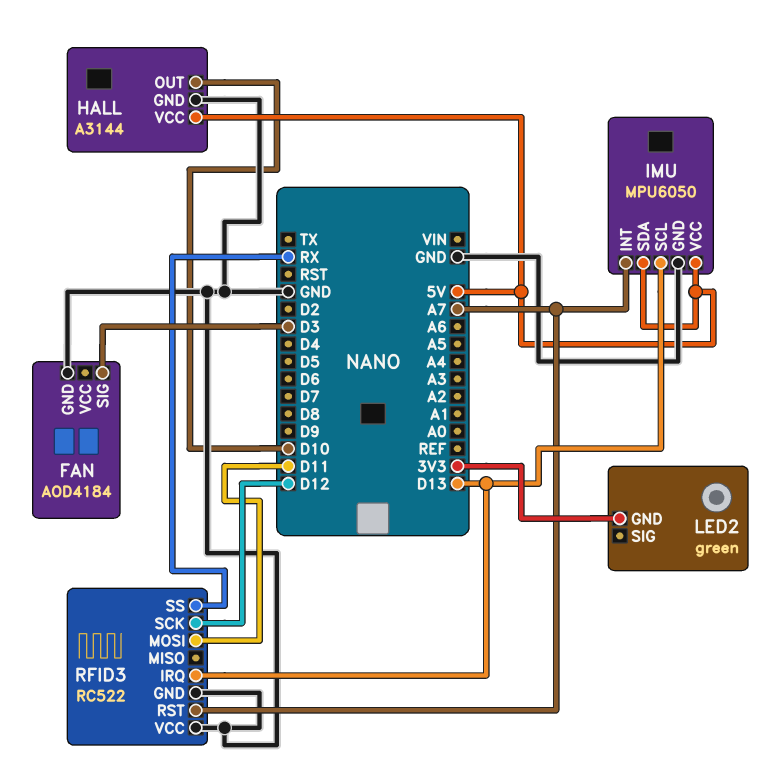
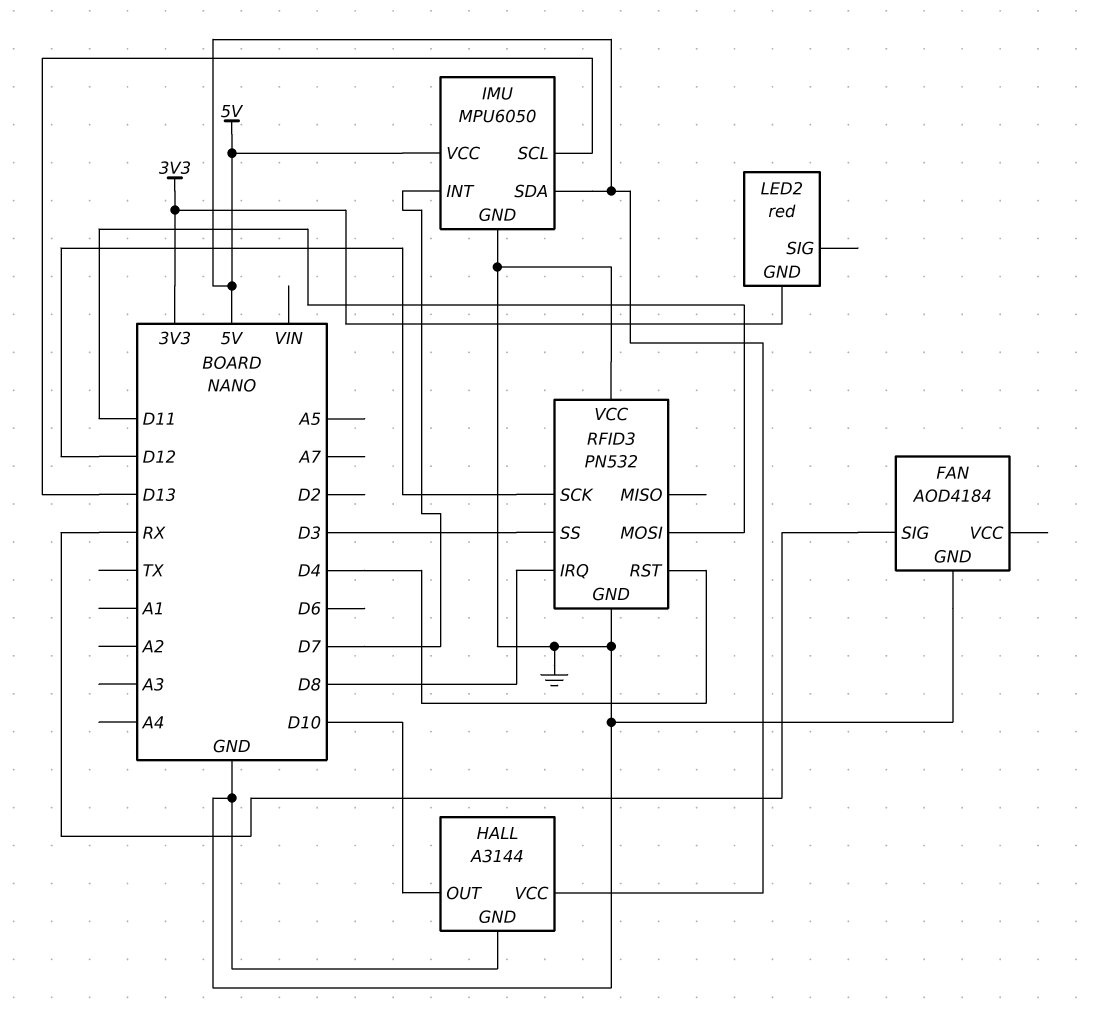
FAN pin SIG: D3 -> RX
IMU pin INT: A7 -> D7
LED2: green -> red
RFID3: RC522 -> PN532
RFID3 pin IRQ: D13 -> D8
RFID3 pin RST: A7 -> D4
RFID3 pin SS: RX -> D3

